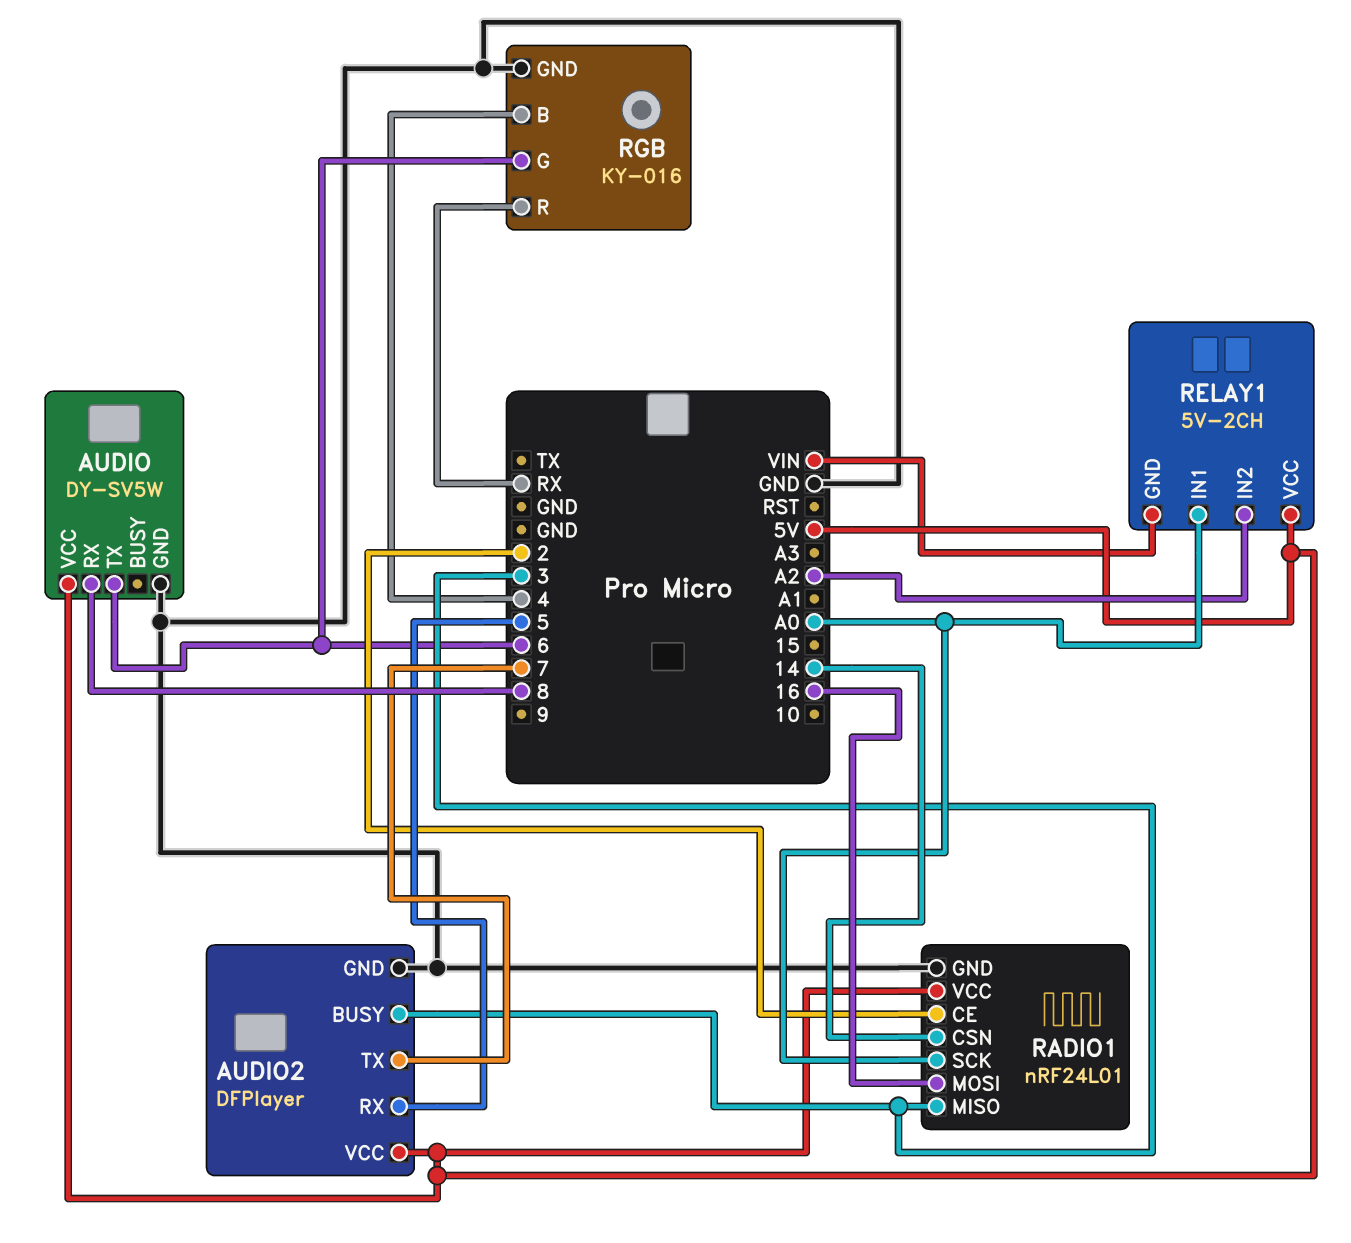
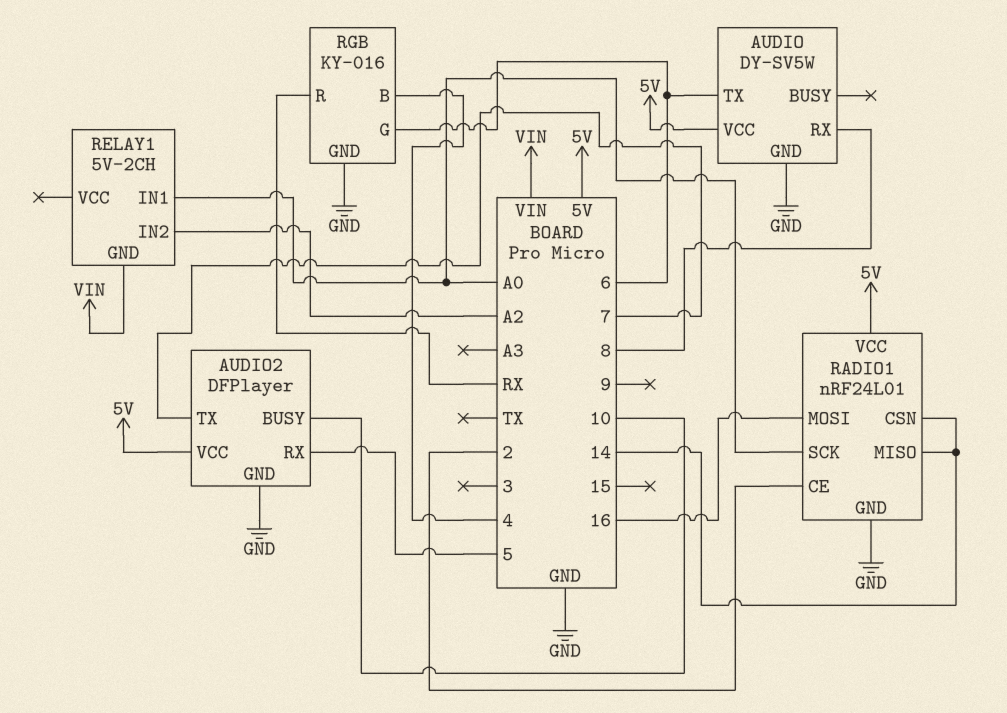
AUDIO2 pin BUSY: 3 -> 10
RADIO1 pin MISO: 3 -> 14
RELAY1 pin VCC: 5V -> none

